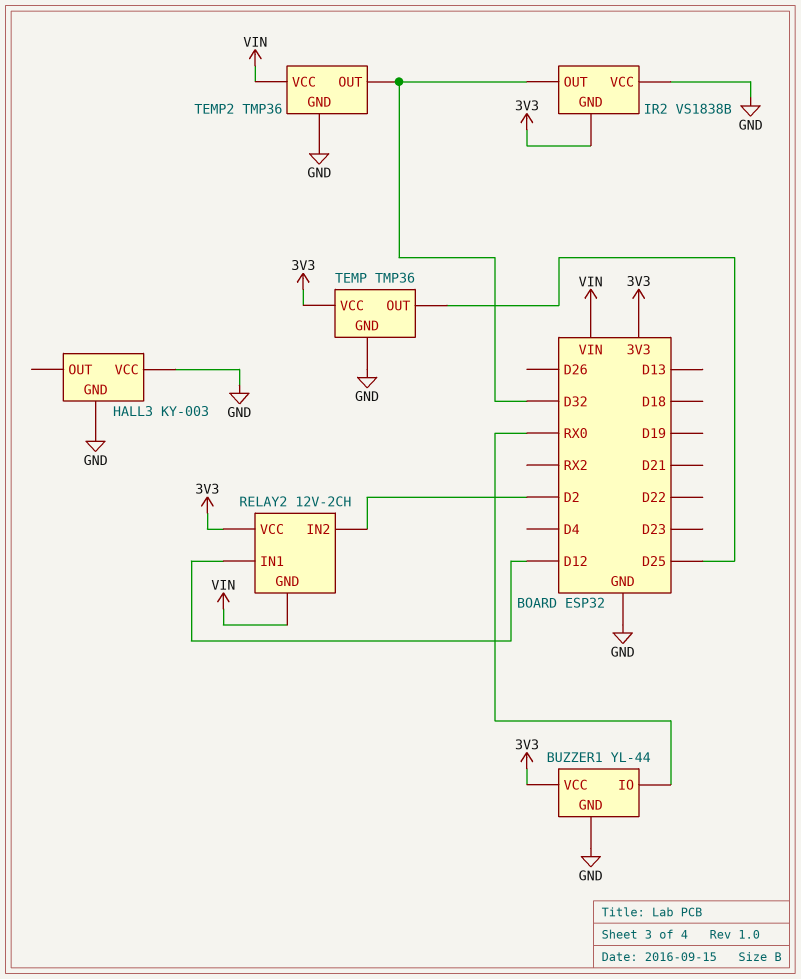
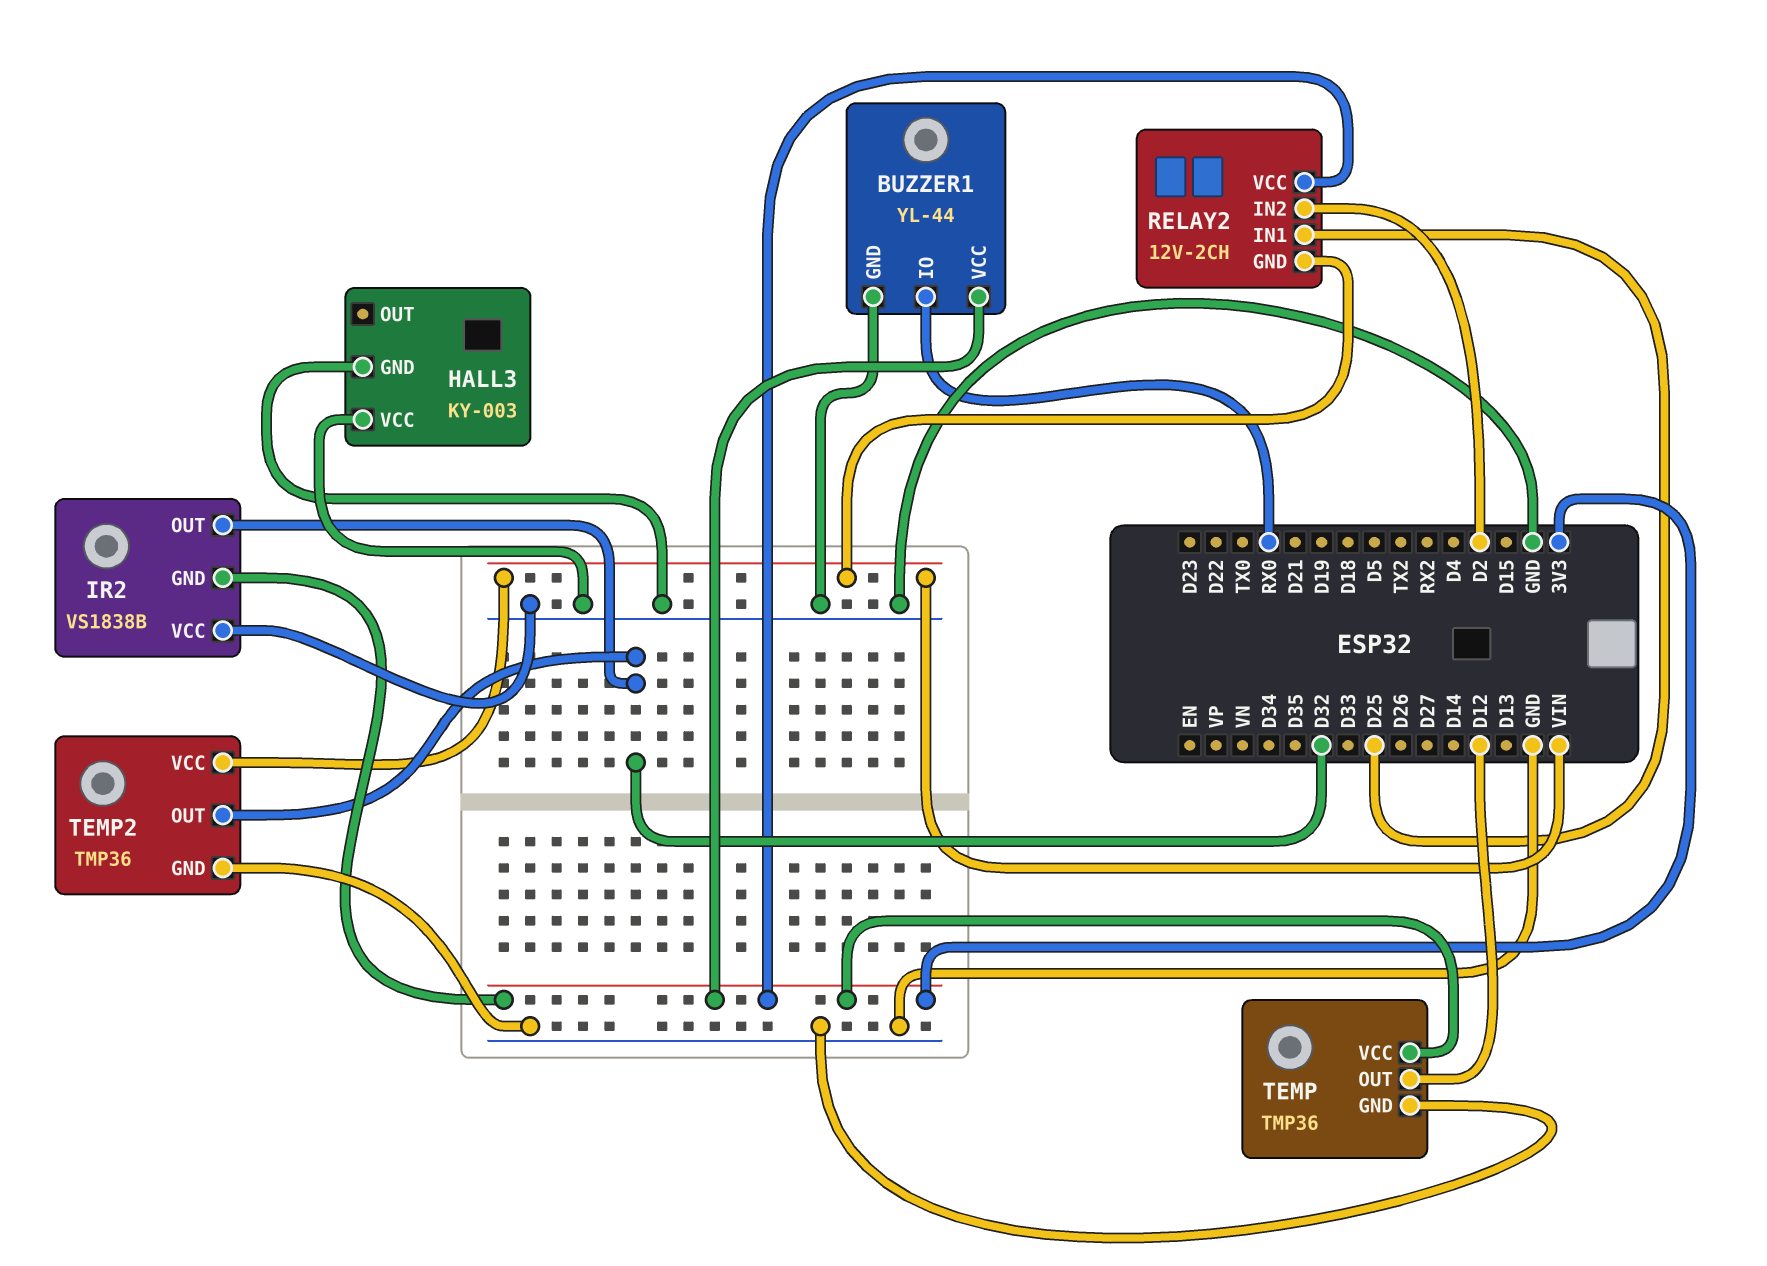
RELAY2 pin IN1: D12 -> D25
TEMP pin OUT: D25 -> D12

